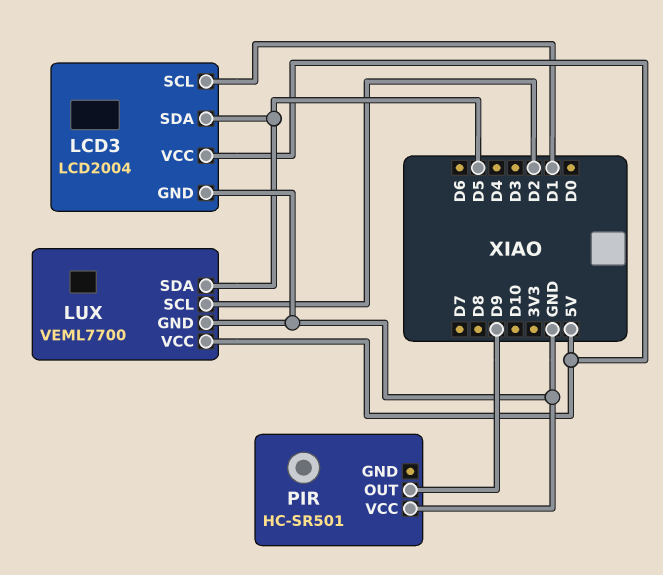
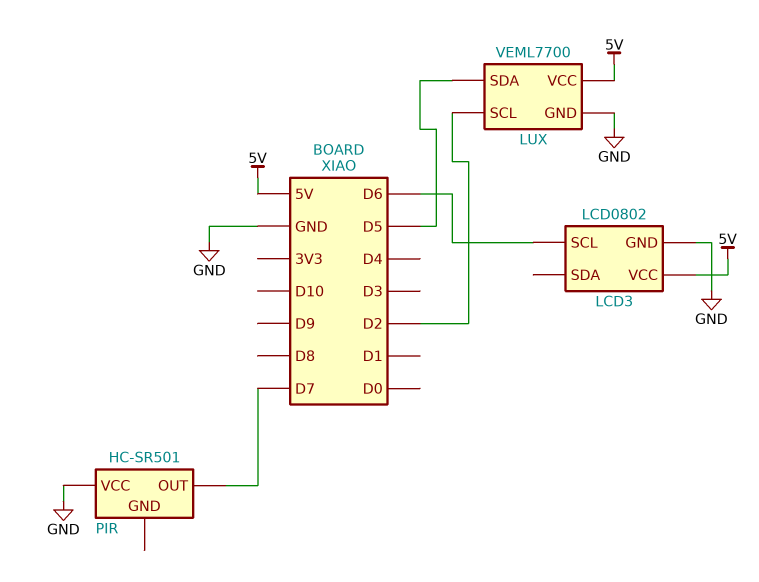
LCD3: LCD2004 -> LCD0802
LCD3 pin SCL: D1 -> D6
LCD3 pin SDA: D5 -> none
PIR pin OUT: D9 -> D7

